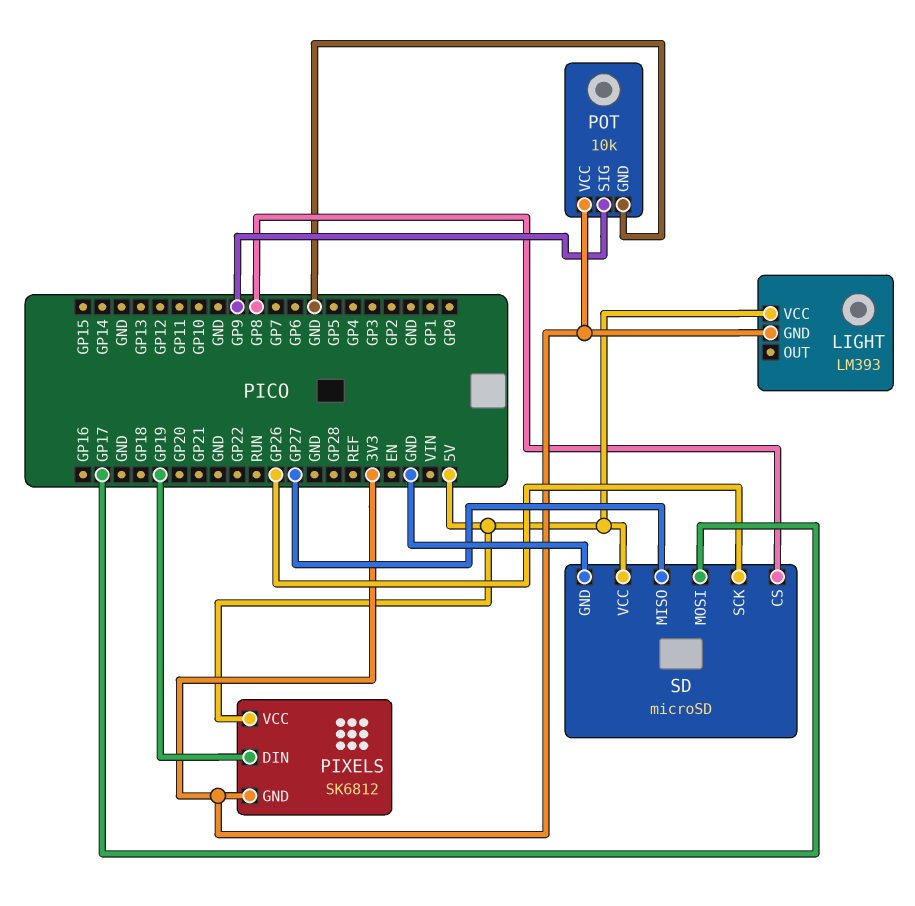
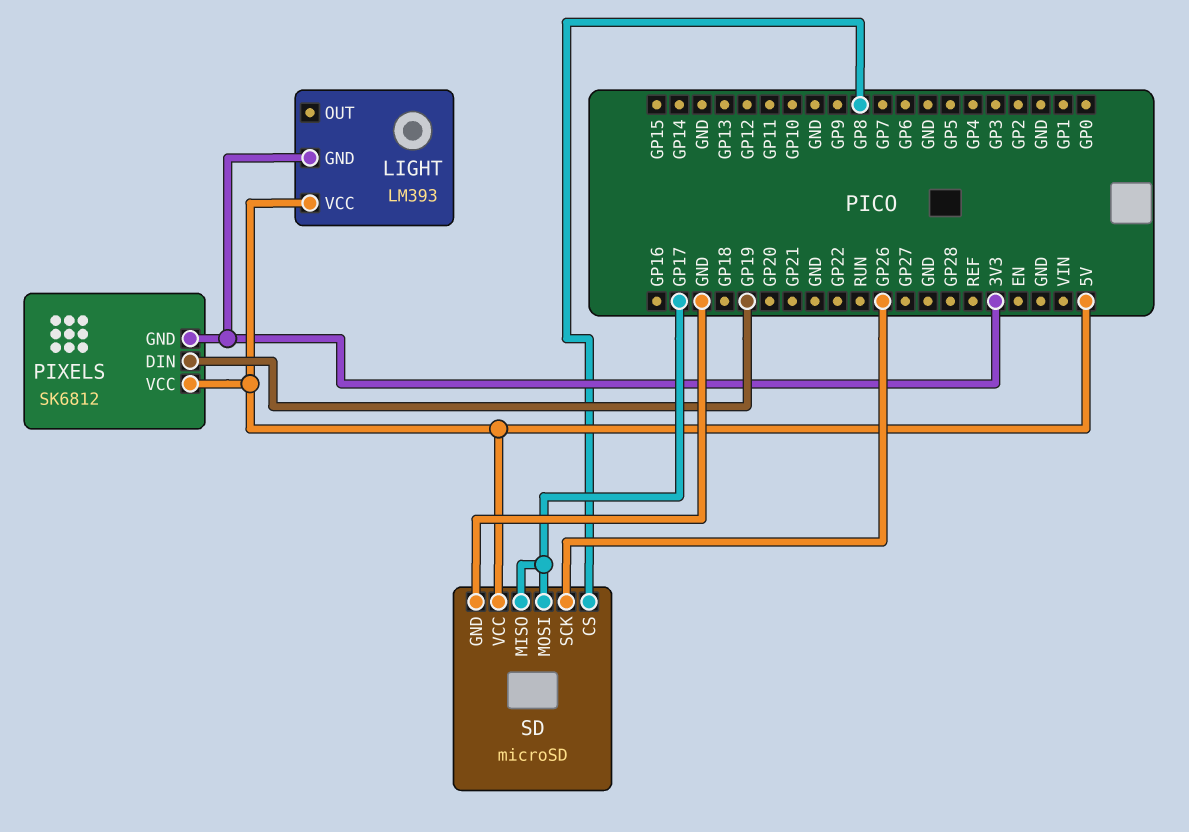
POT: 10k -> none
POT pin GND: GND -> none
POT pin SIG: GP9 -> none
POT pin VCC: 3V3 -> none
SD pin MISO: GP27 -> GP17

